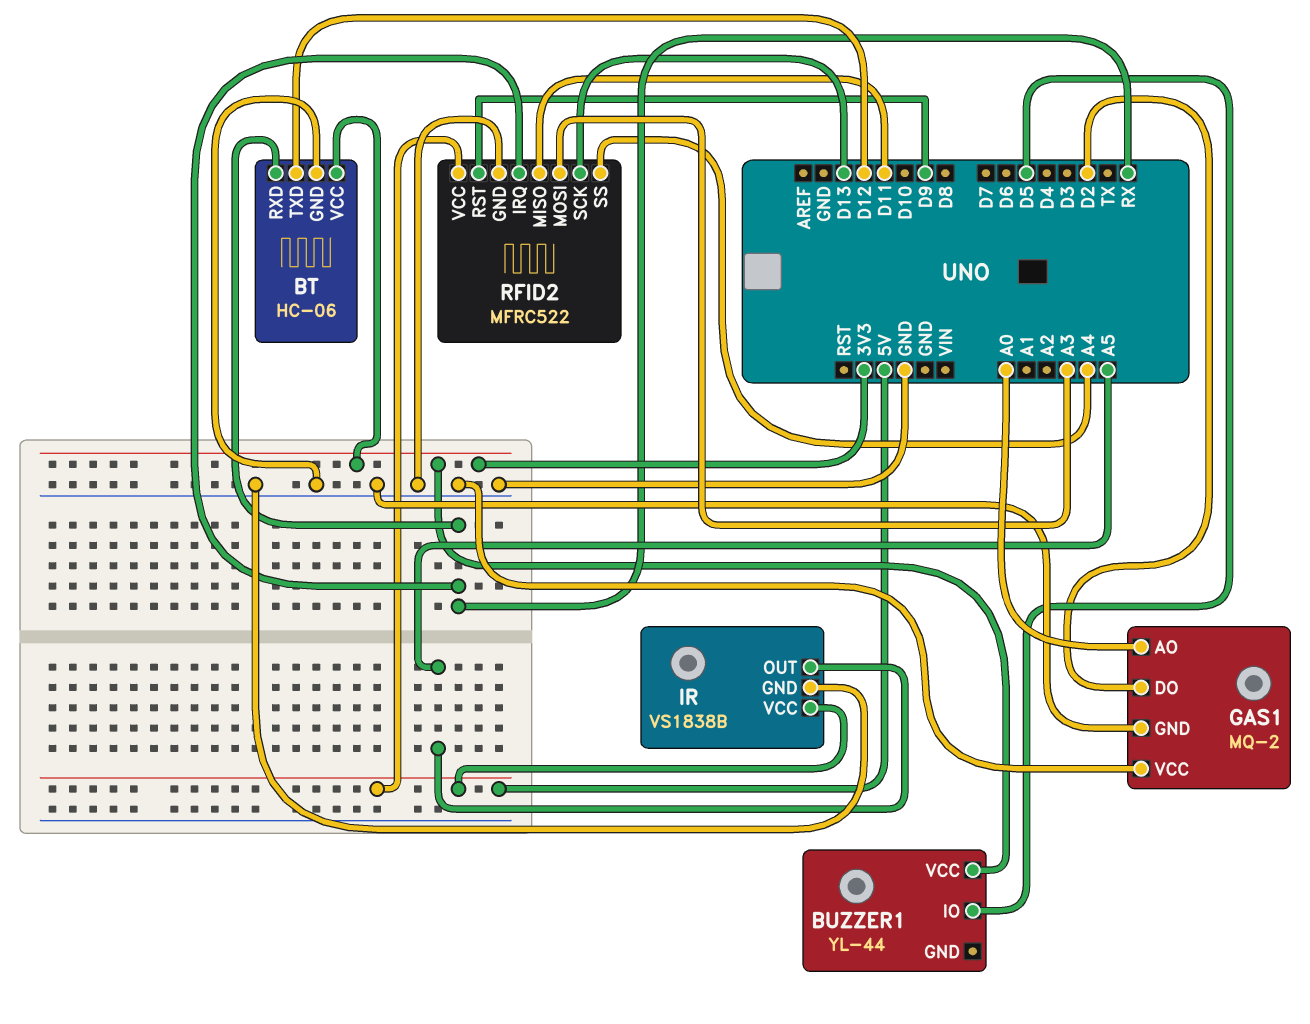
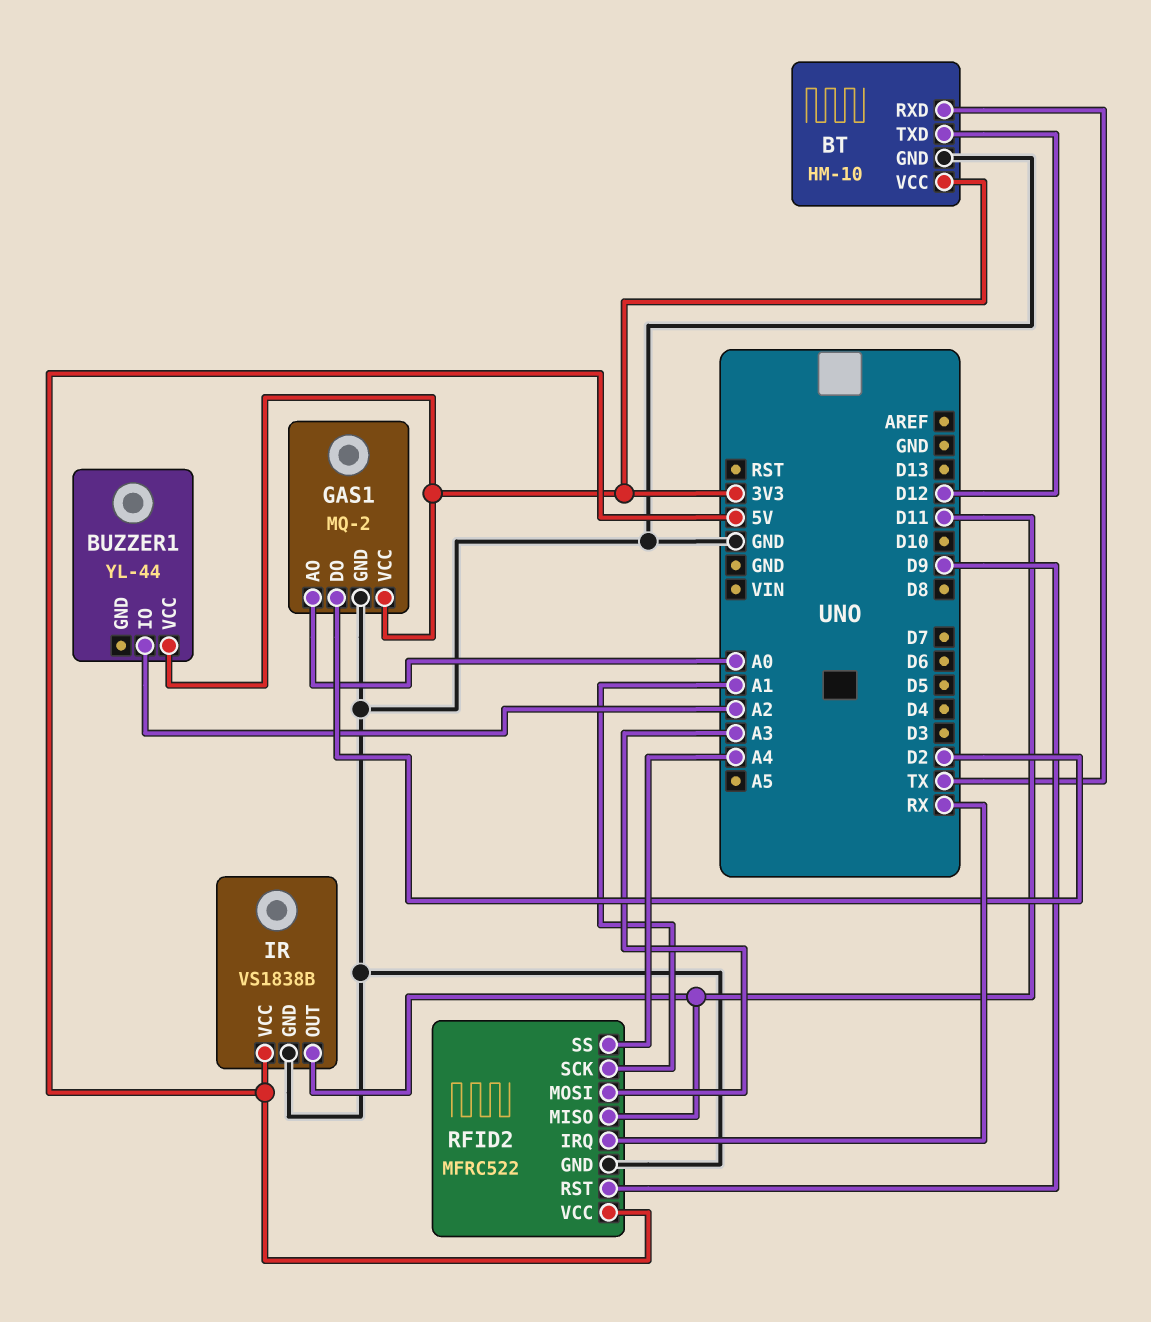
BT: HC-06 -> HM-10
BT pin RXD: RX -> TX
BUZZER1 pin IO: D5 -> A2
GAS1 pin VCC: GND -> 3V3
IR pin OUT: A5 -> D11
RFID2 pin SCK: D13 -> A1

